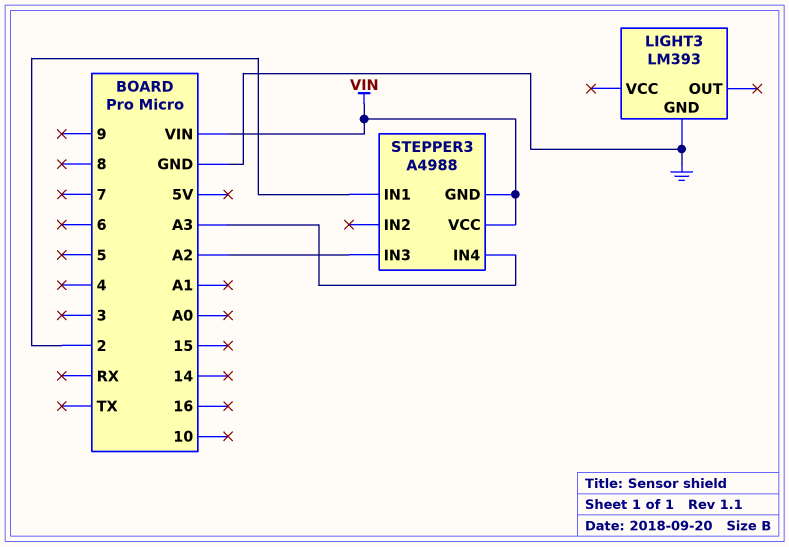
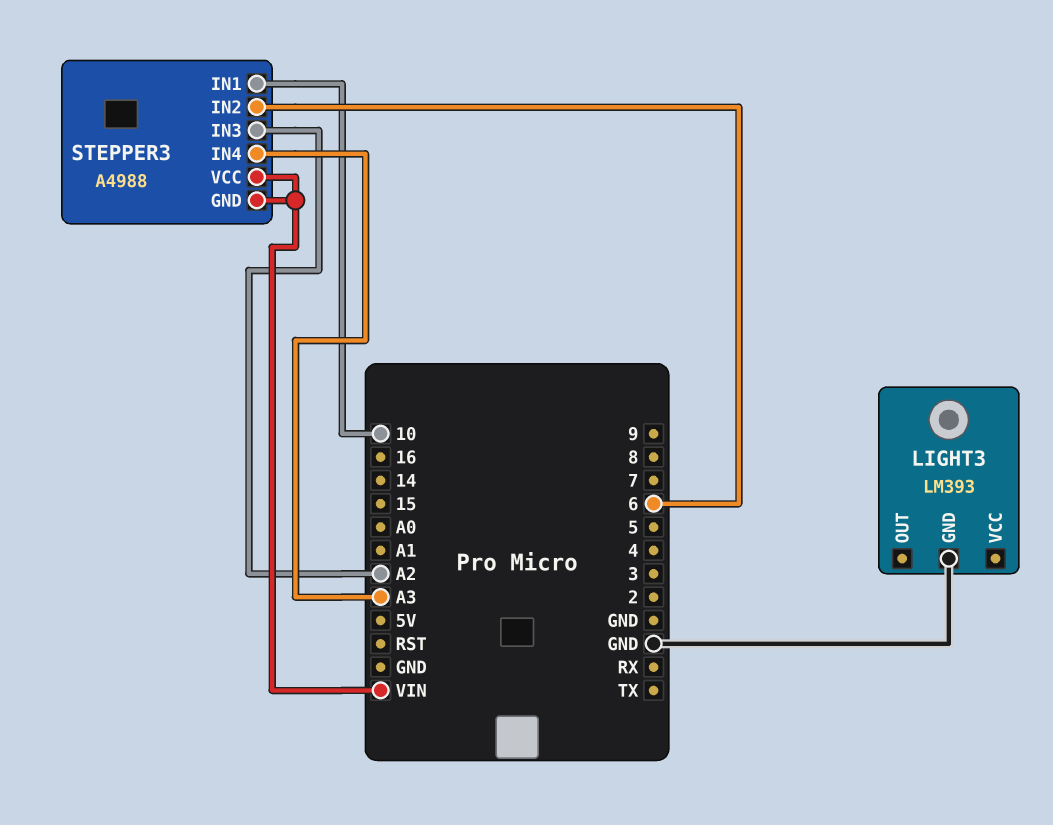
STEPPER3 pin IN1: 2 -> 10
STEPPER3 pin IN2: none -> 6

